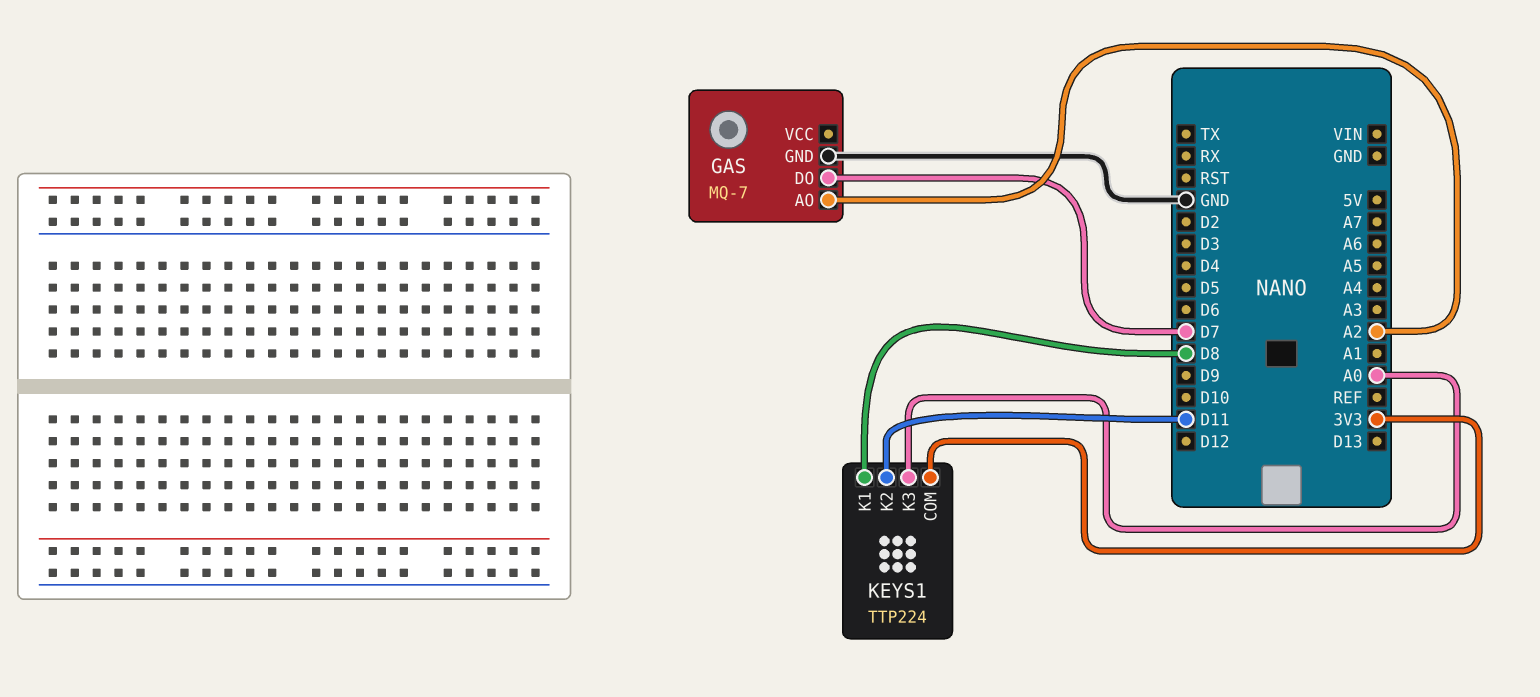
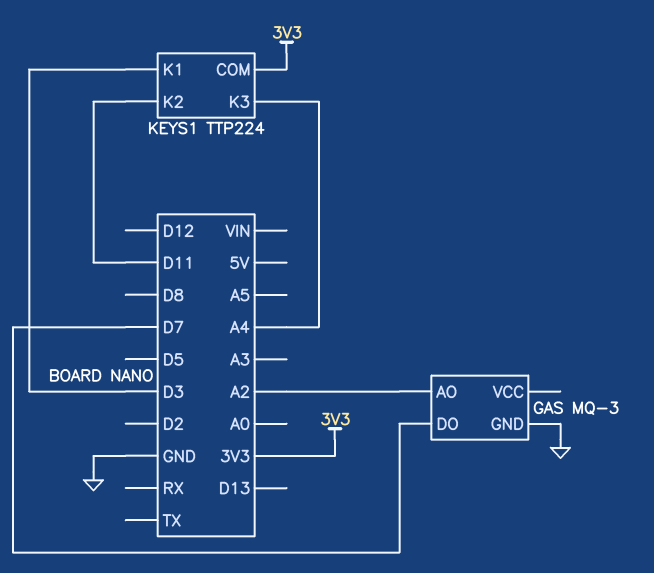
GAS: MQ-7 -> MQ-3
KEYS1 pin K1: D8 -> D3
KEYS1 pin K3: A0 -> A4

